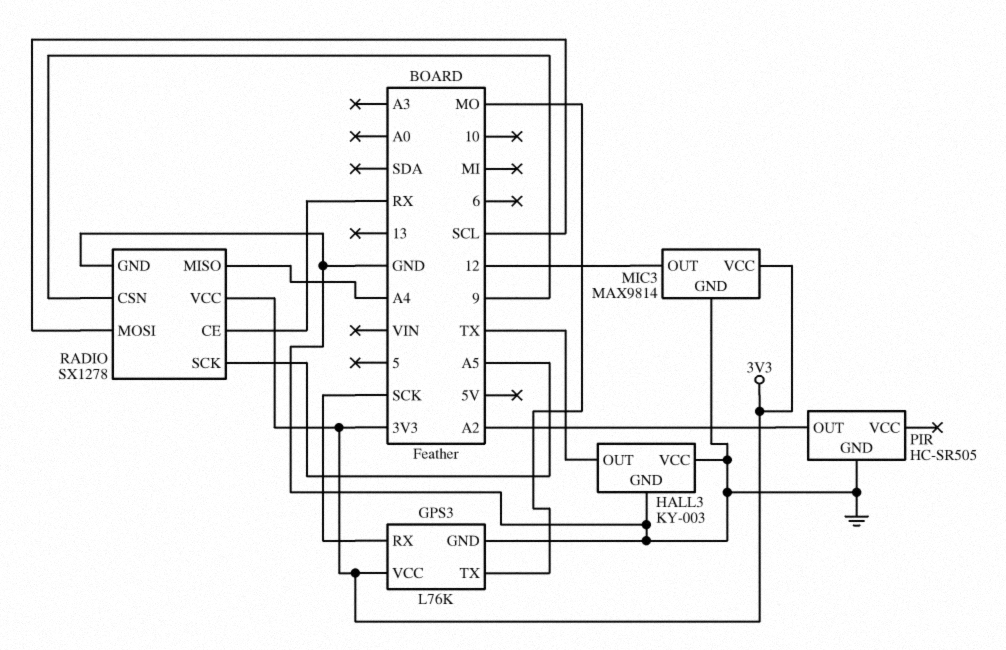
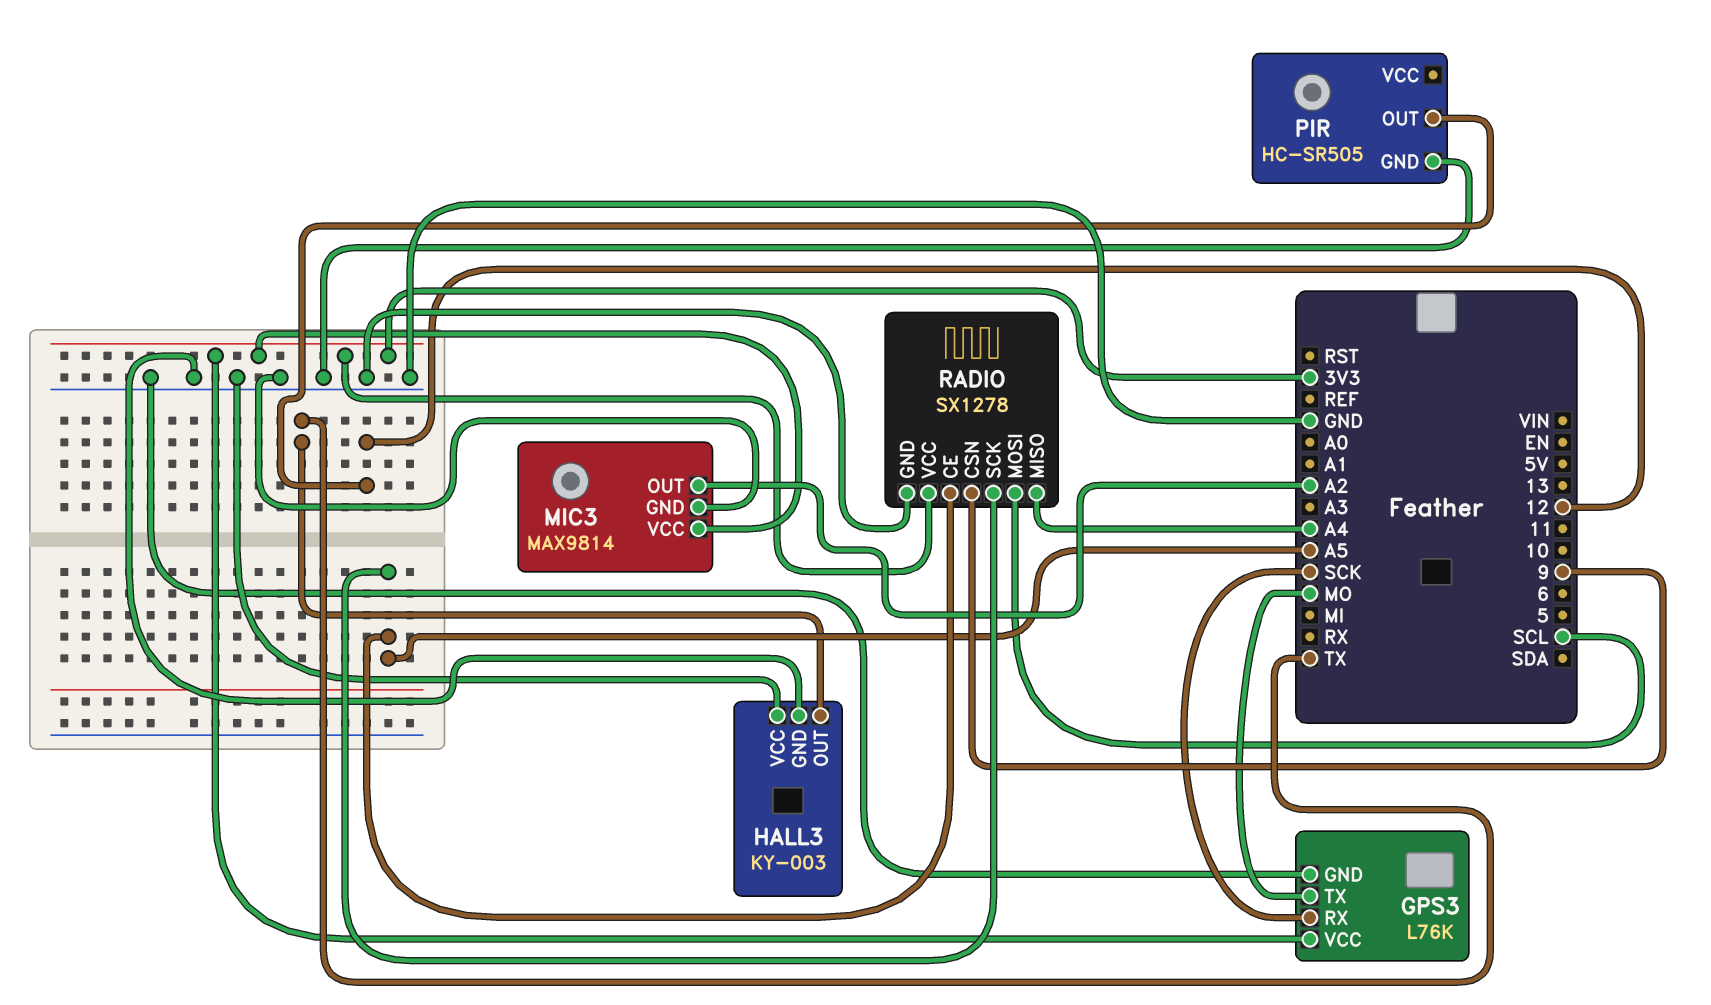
MIC3 pin OUT: 12 -> A2
PIR pin OUT: A2 -> 12
RADIO pin CE: RX -> A5

